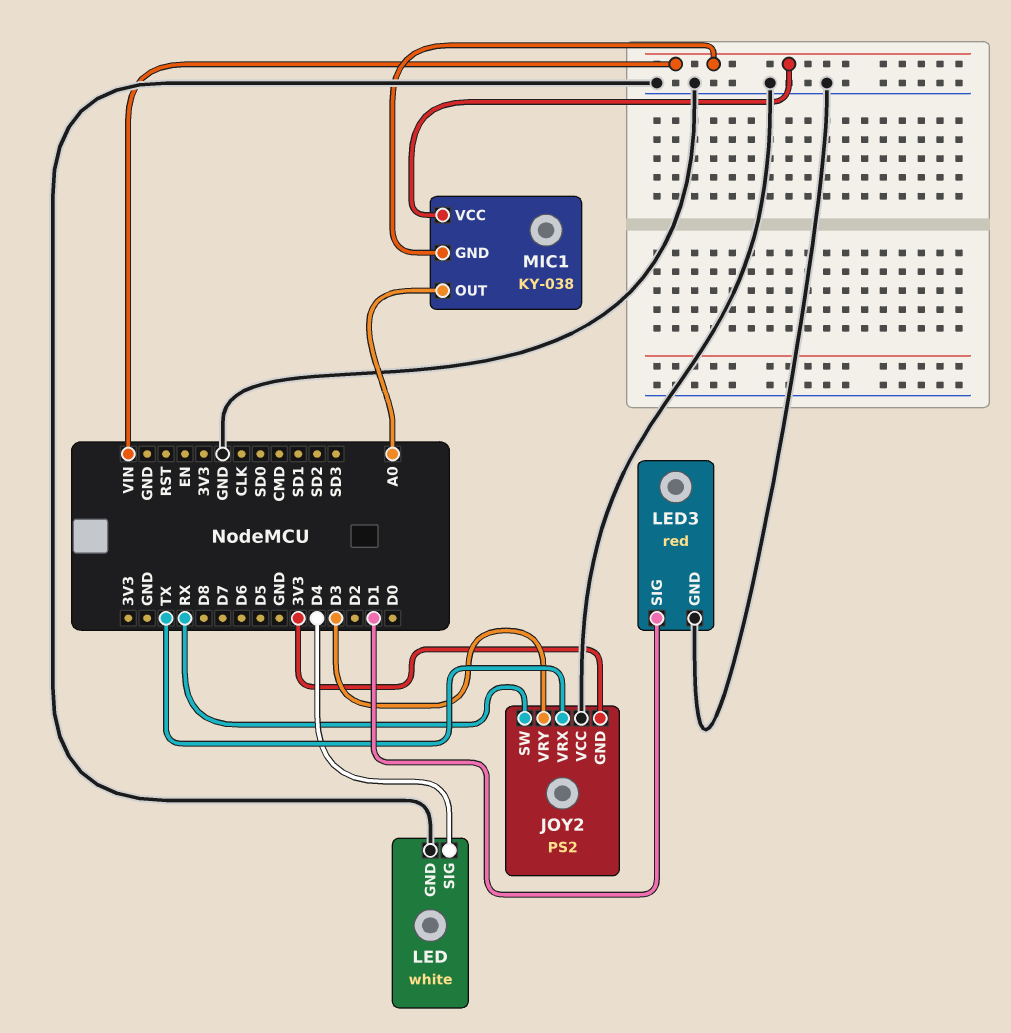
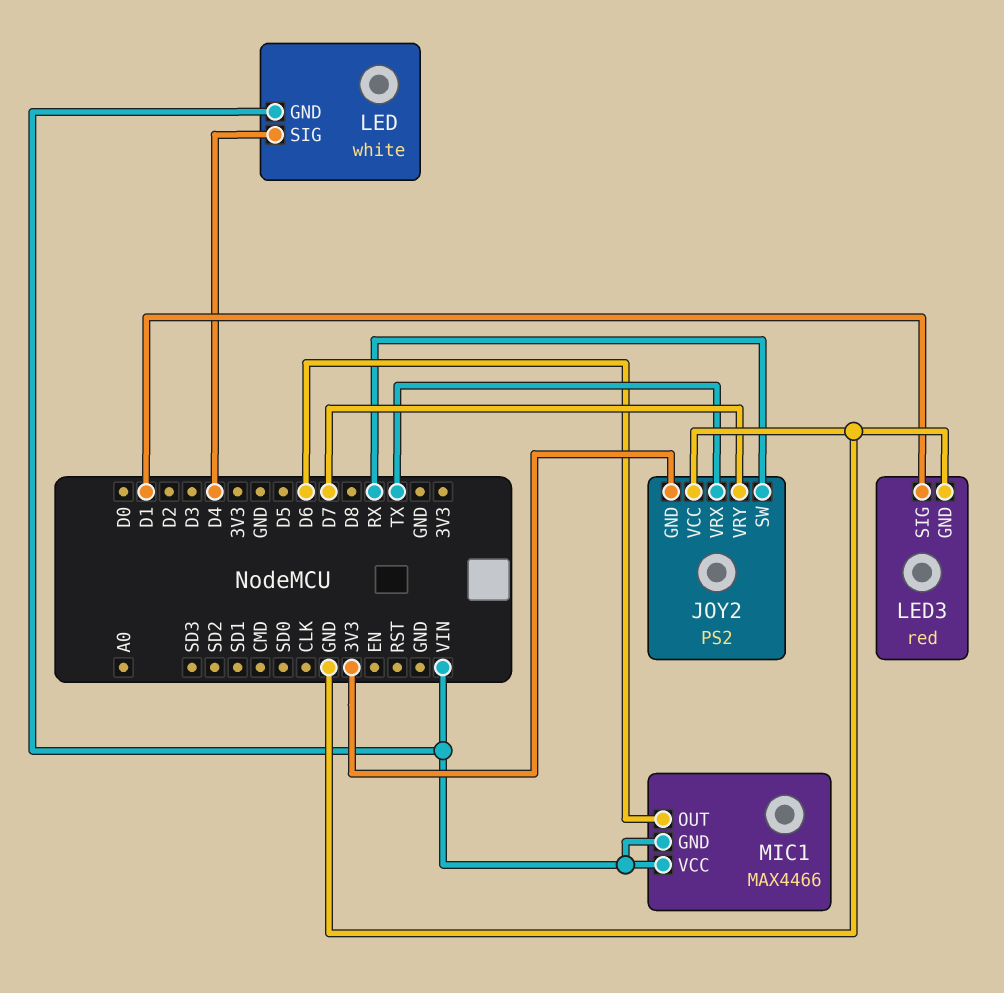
JOY2 pin VRY: D3 -> D7
LED pin GND: GND -> VIN
MIC1: KY-038 -> MAX4466
MIC1 pin OUT: A0 -> D6

